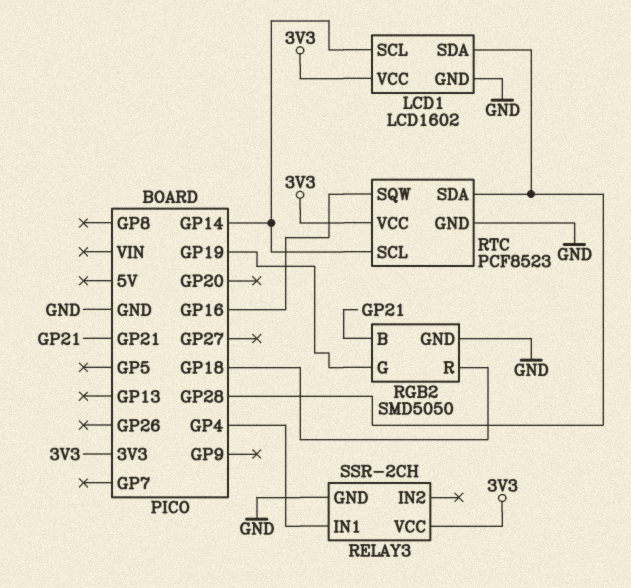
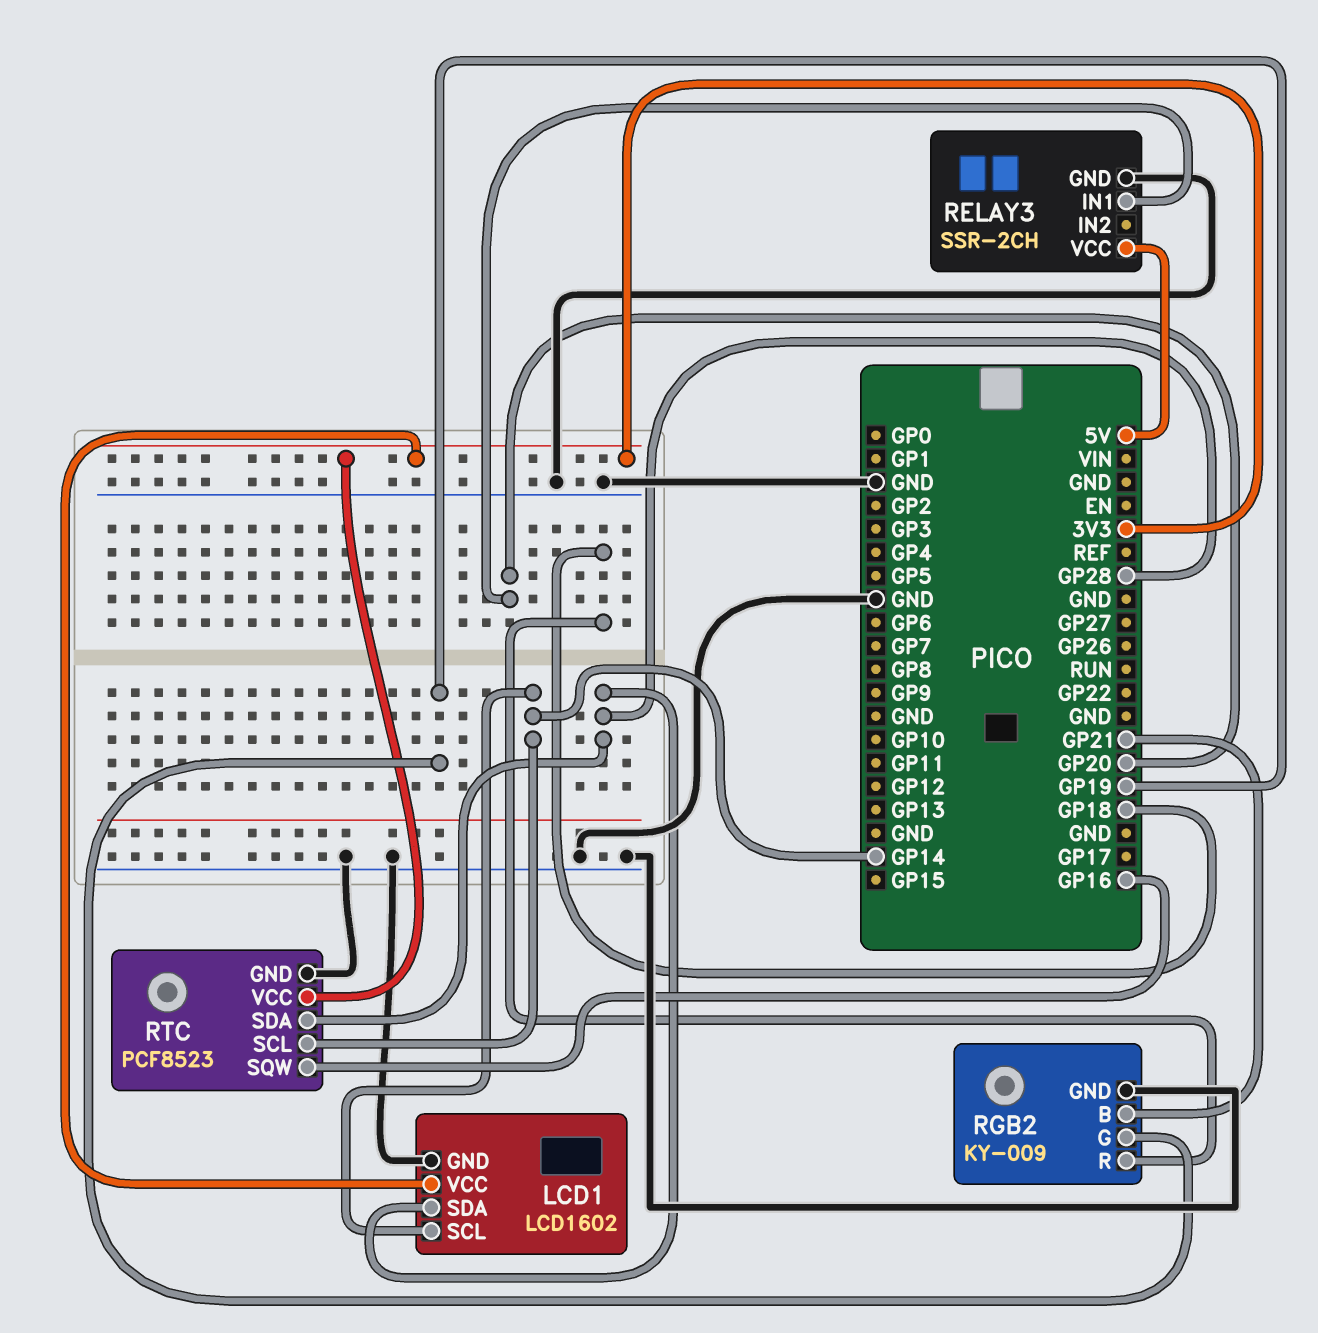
RELAY3 pin IN1: GP4 -> GP20
RELAY3 pin VCC: 3V3 -> 5V
RGB2: SMD5050 -> KY-009

